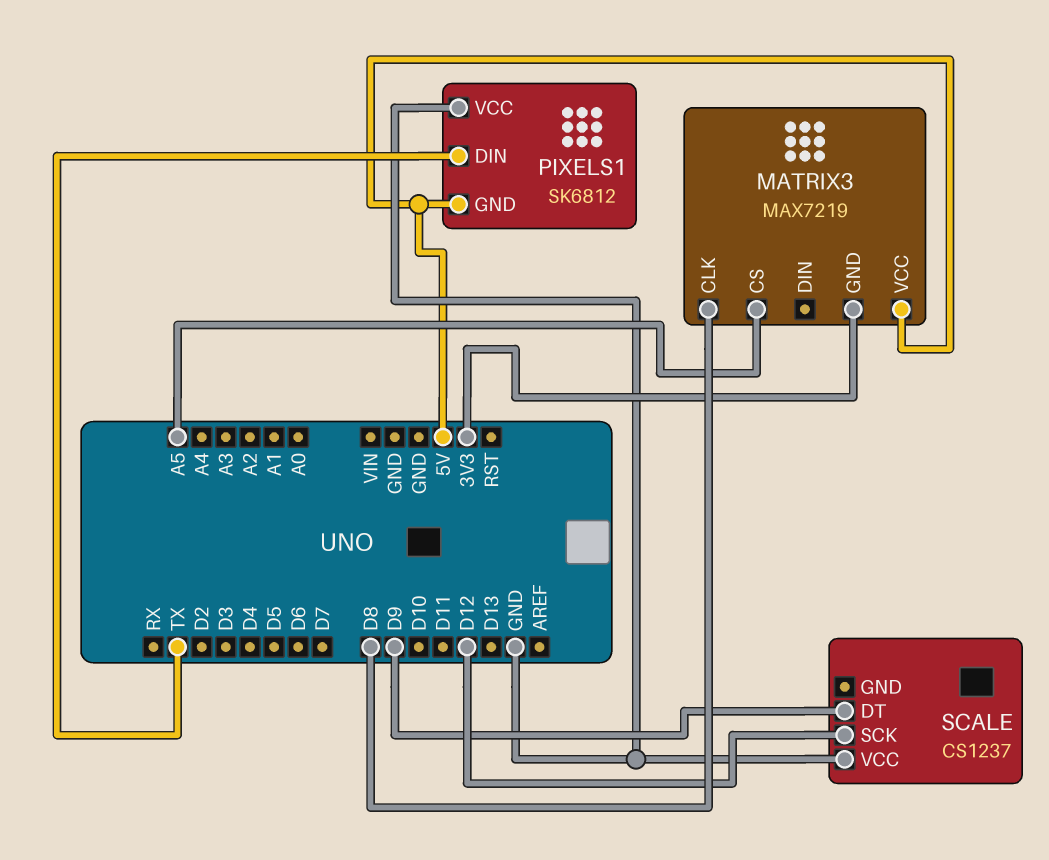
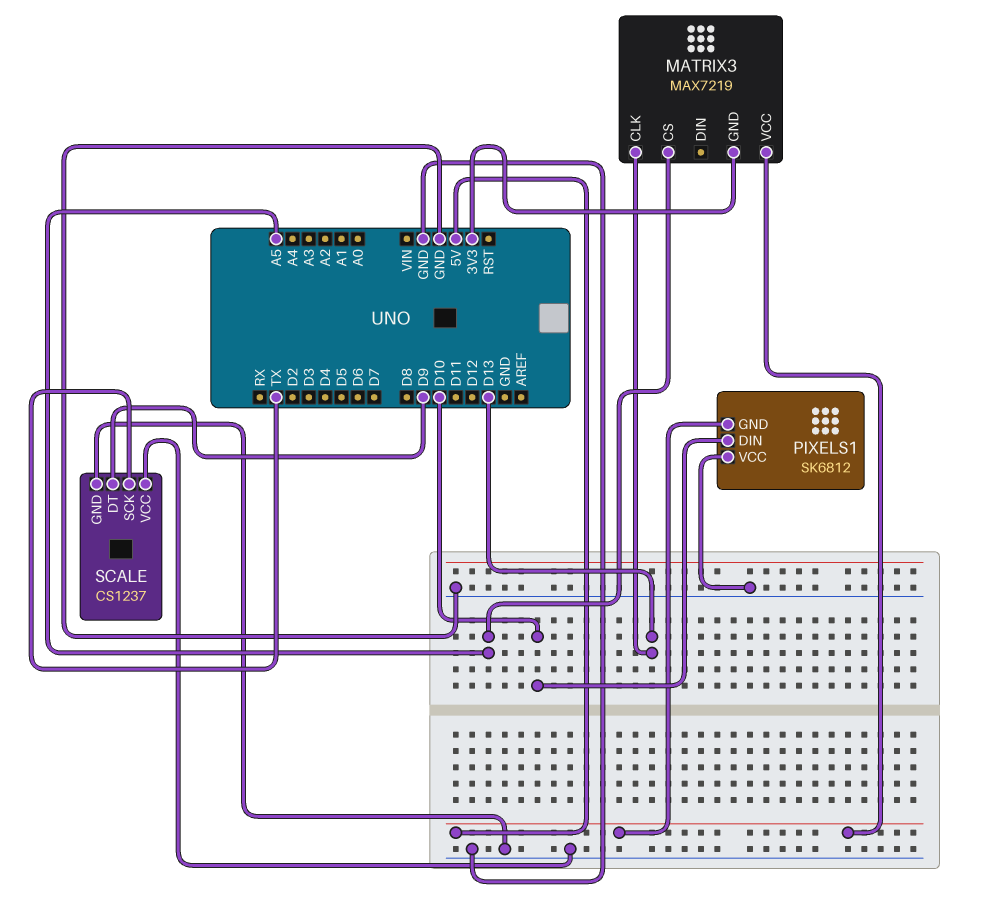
MATRIX3 pin CLK: D8 -> D13
PIXELS1 pin DIN: TX -> D10
SCALE pin GND: none -> GND
SCALE pin SCK: D12 -> TX

